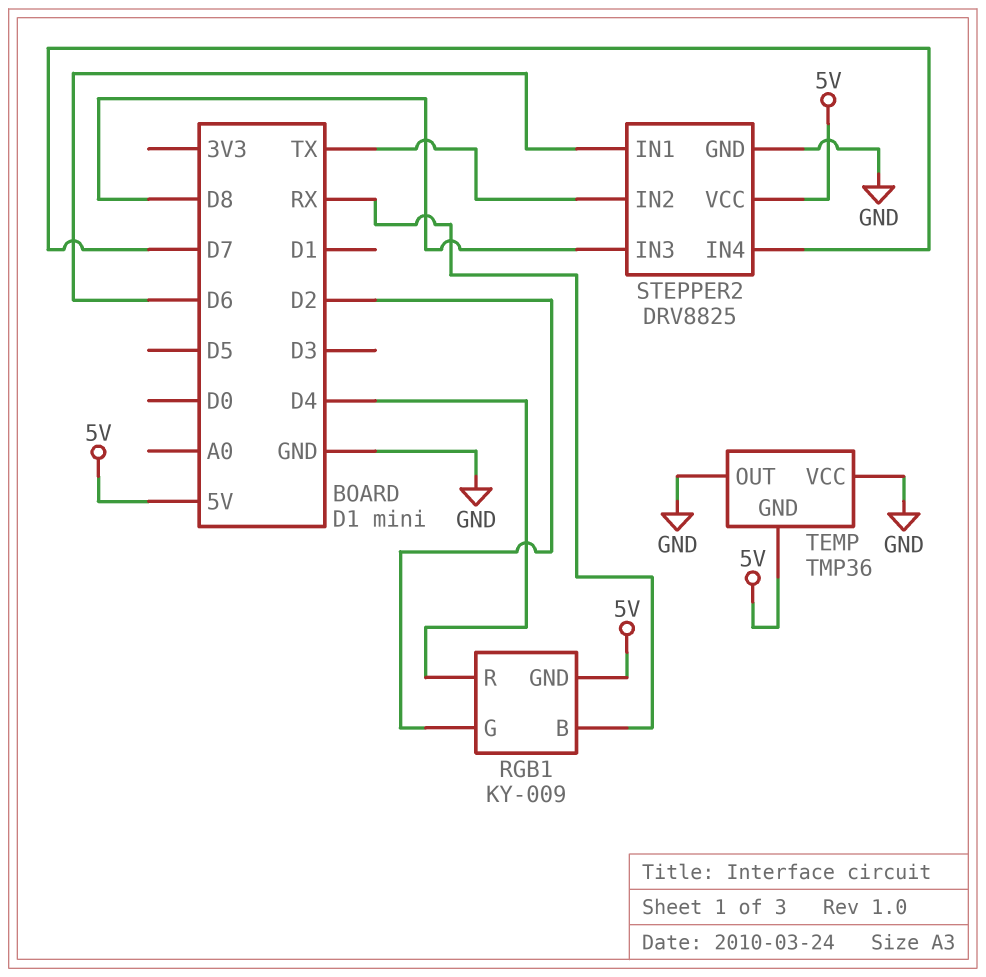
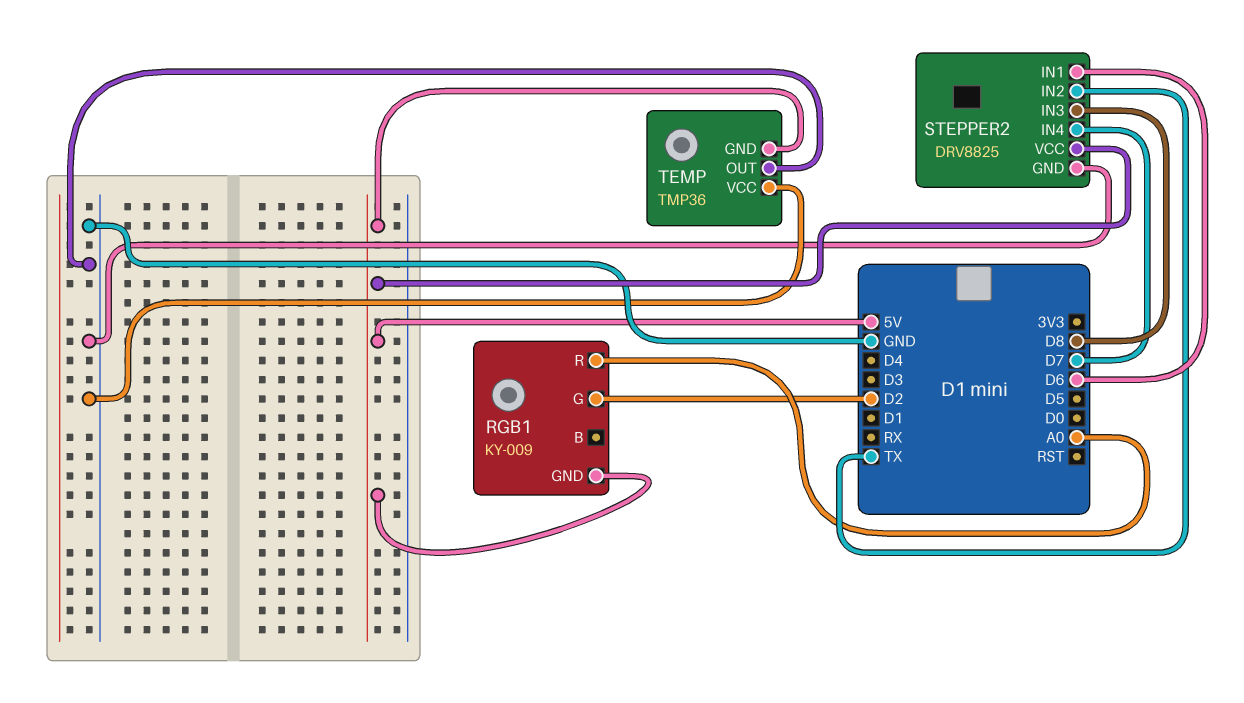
RGB1 pin B: RX -> none
RGB1 pin R: D4 -> A0

